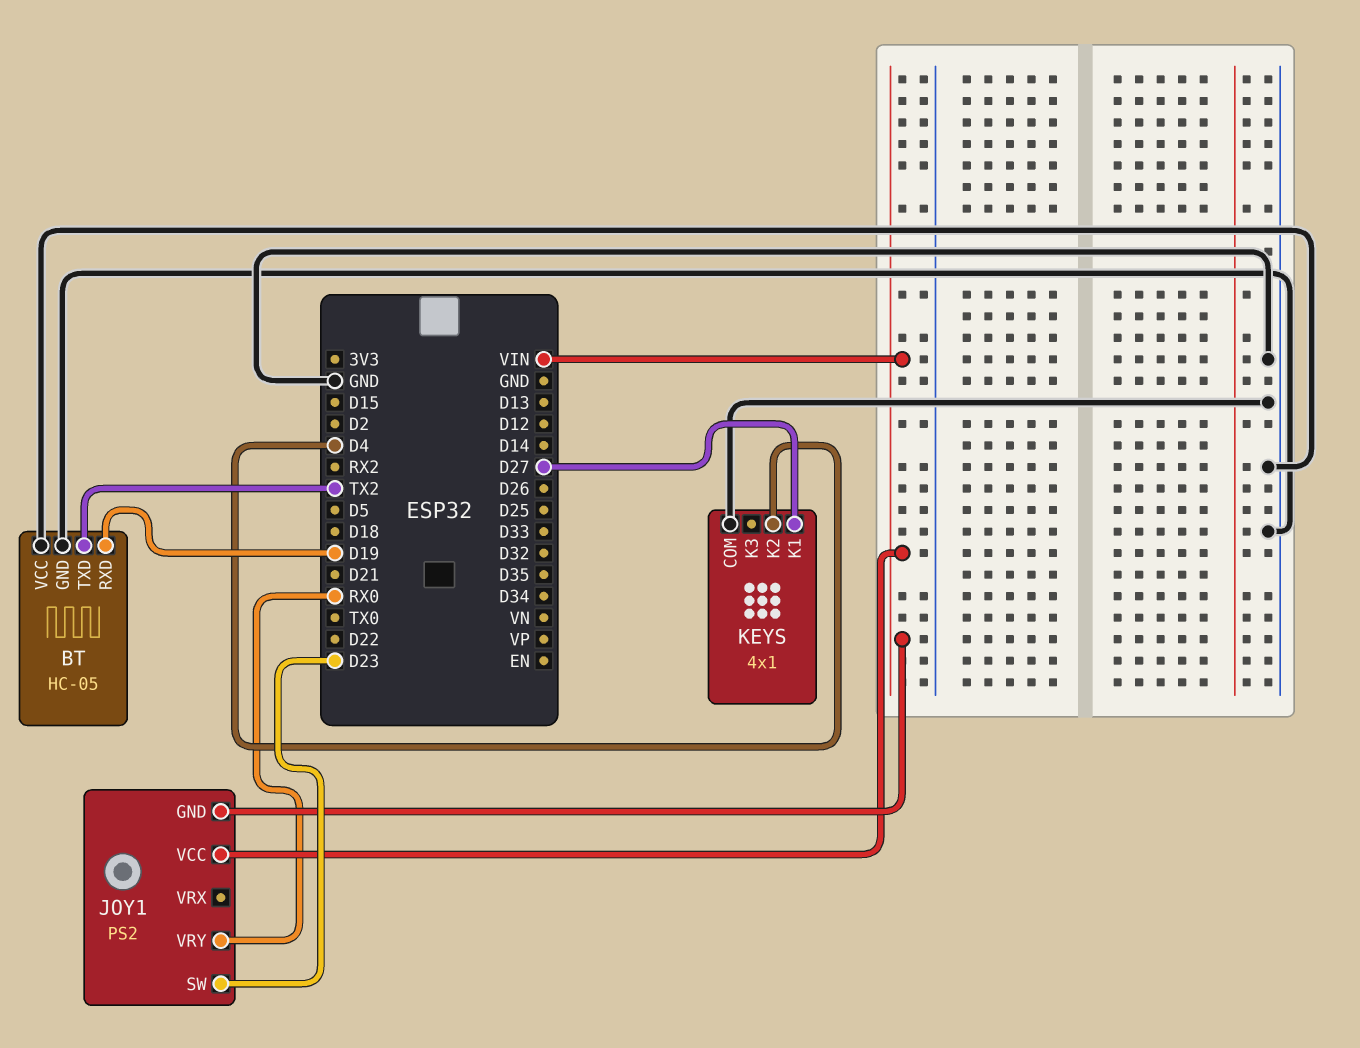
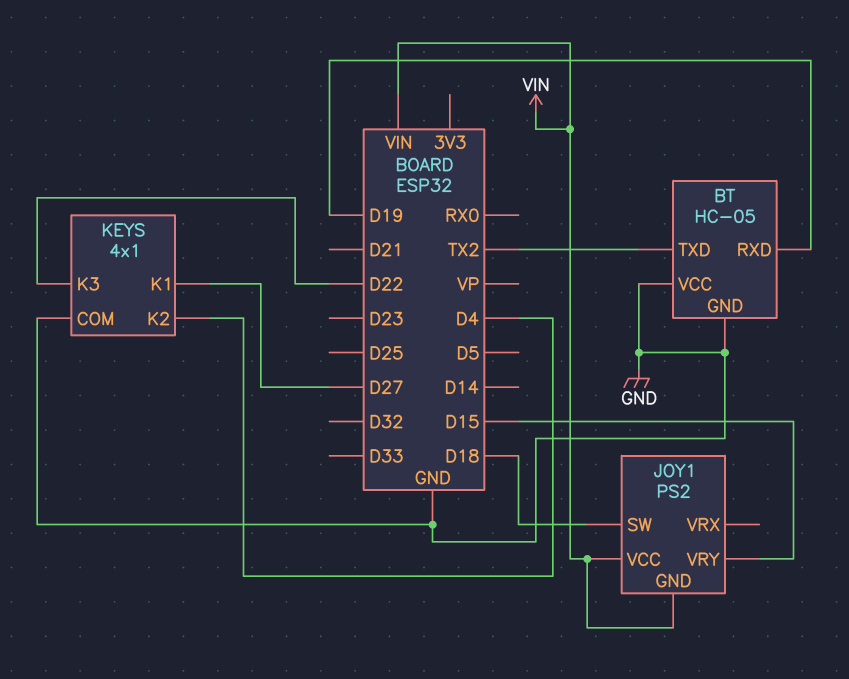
JOY1 pin SW: D23 -> D18
JOY1 pin VRY: RX0 -> D15
KEYS pin K3: none -> D22

